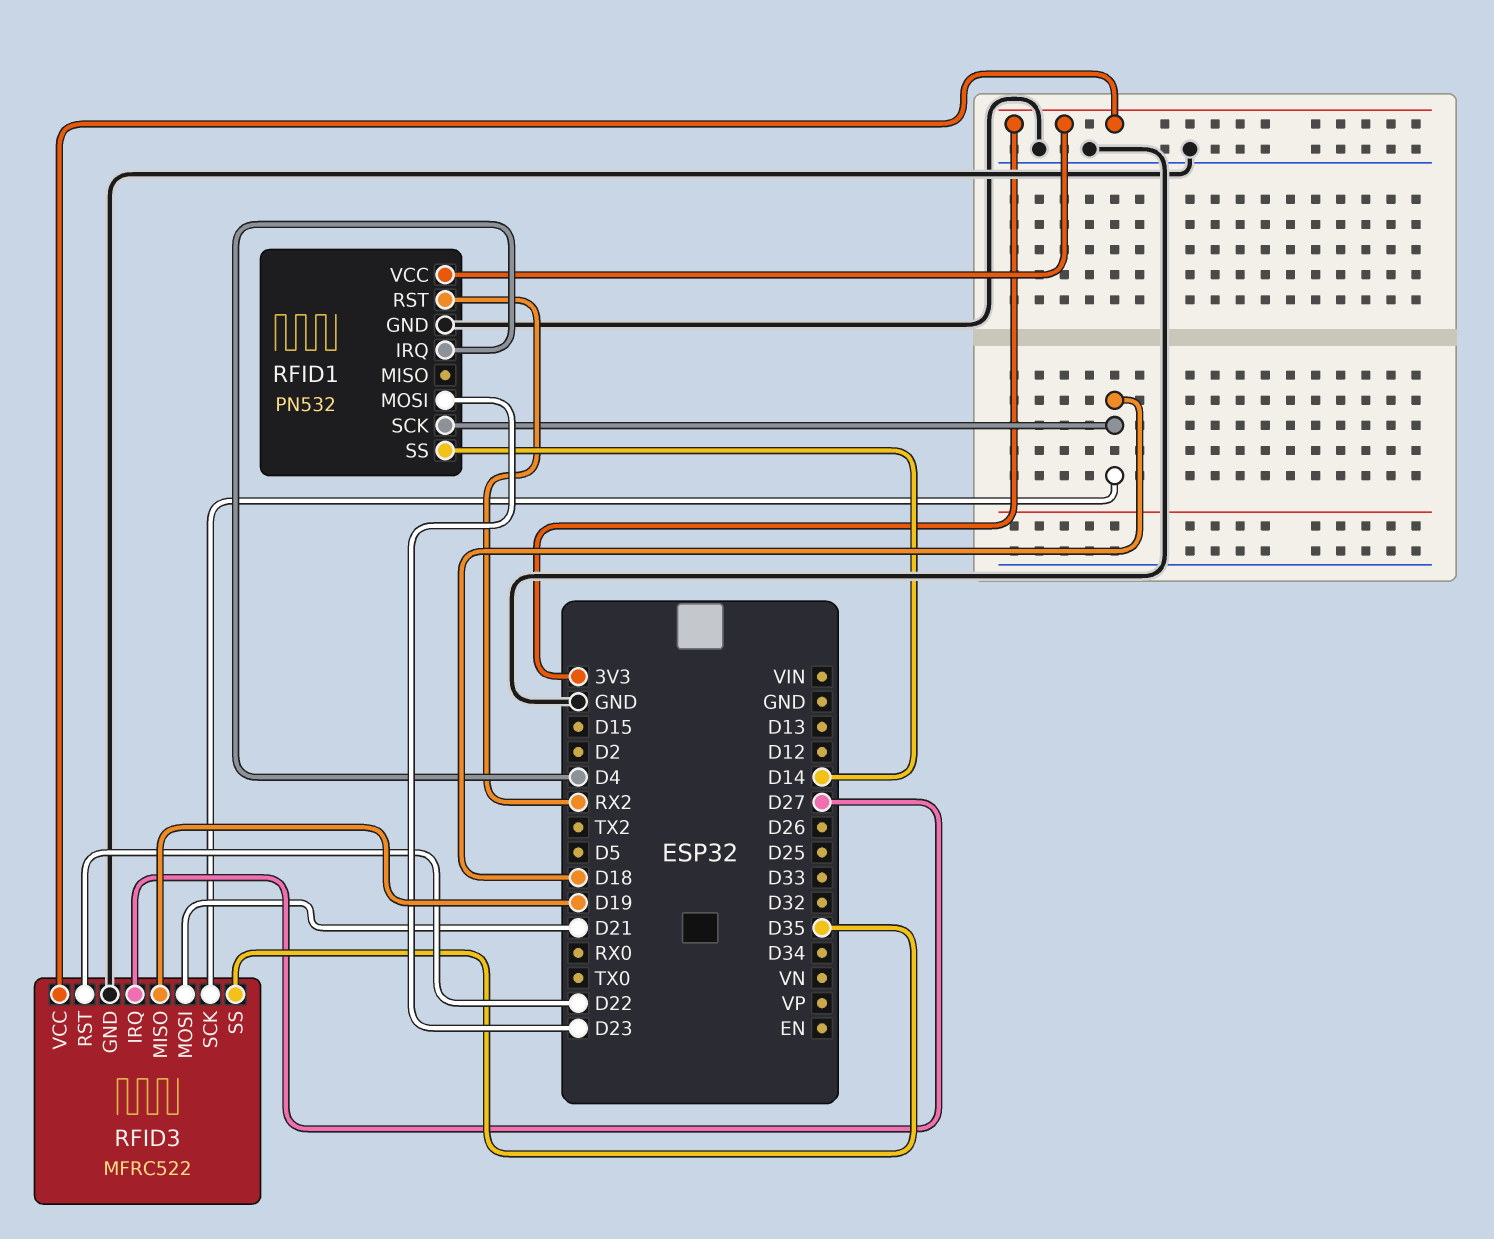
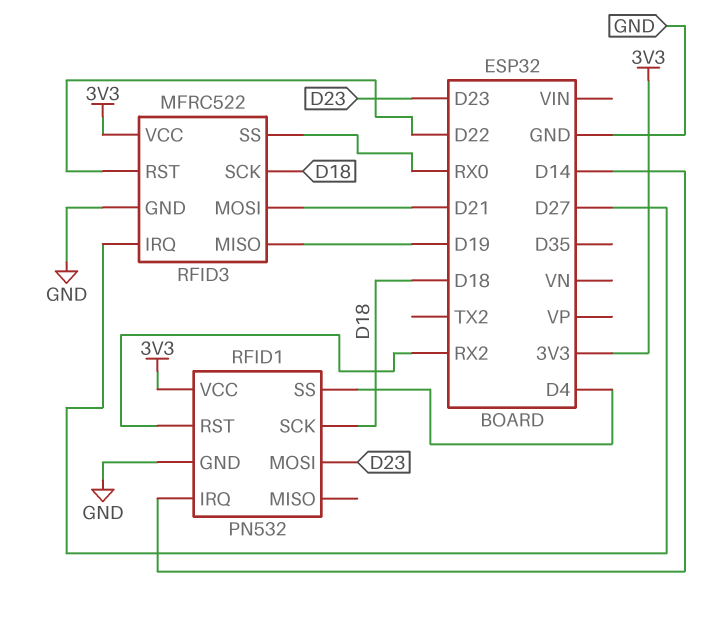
RFID1 pin IRQ: D4 -> D14
RFID1 pin SS: D14 -> D4
RFID3 pin SS: D35 -> RX0

